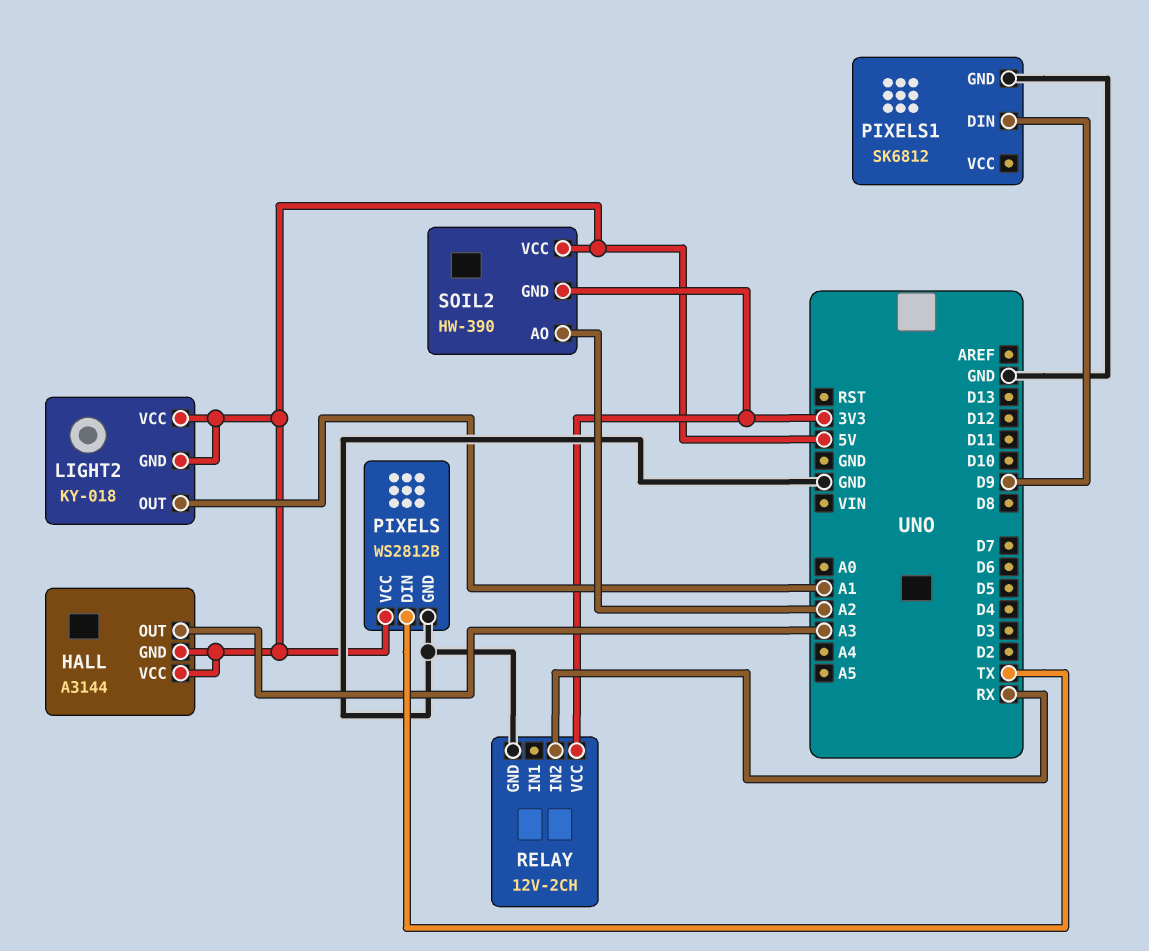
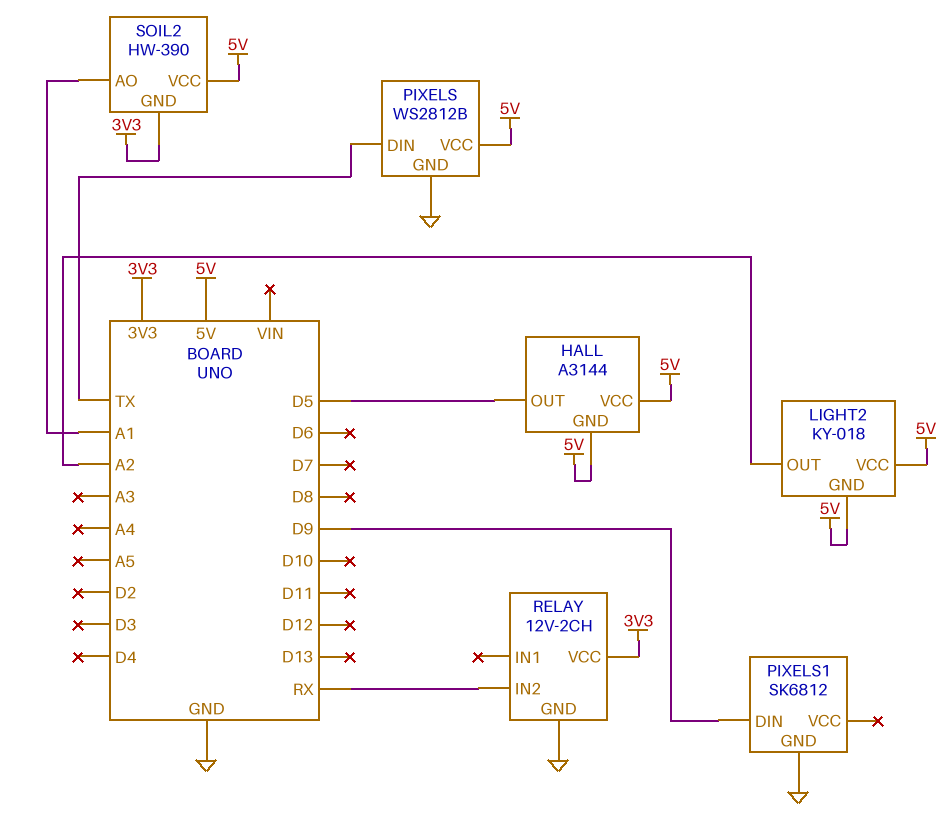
HALL pin OUT: A3 -> D5
LIGHT2 pin OUT: A1 -> A2
SOIL2 pin AO: A2 -> A1

